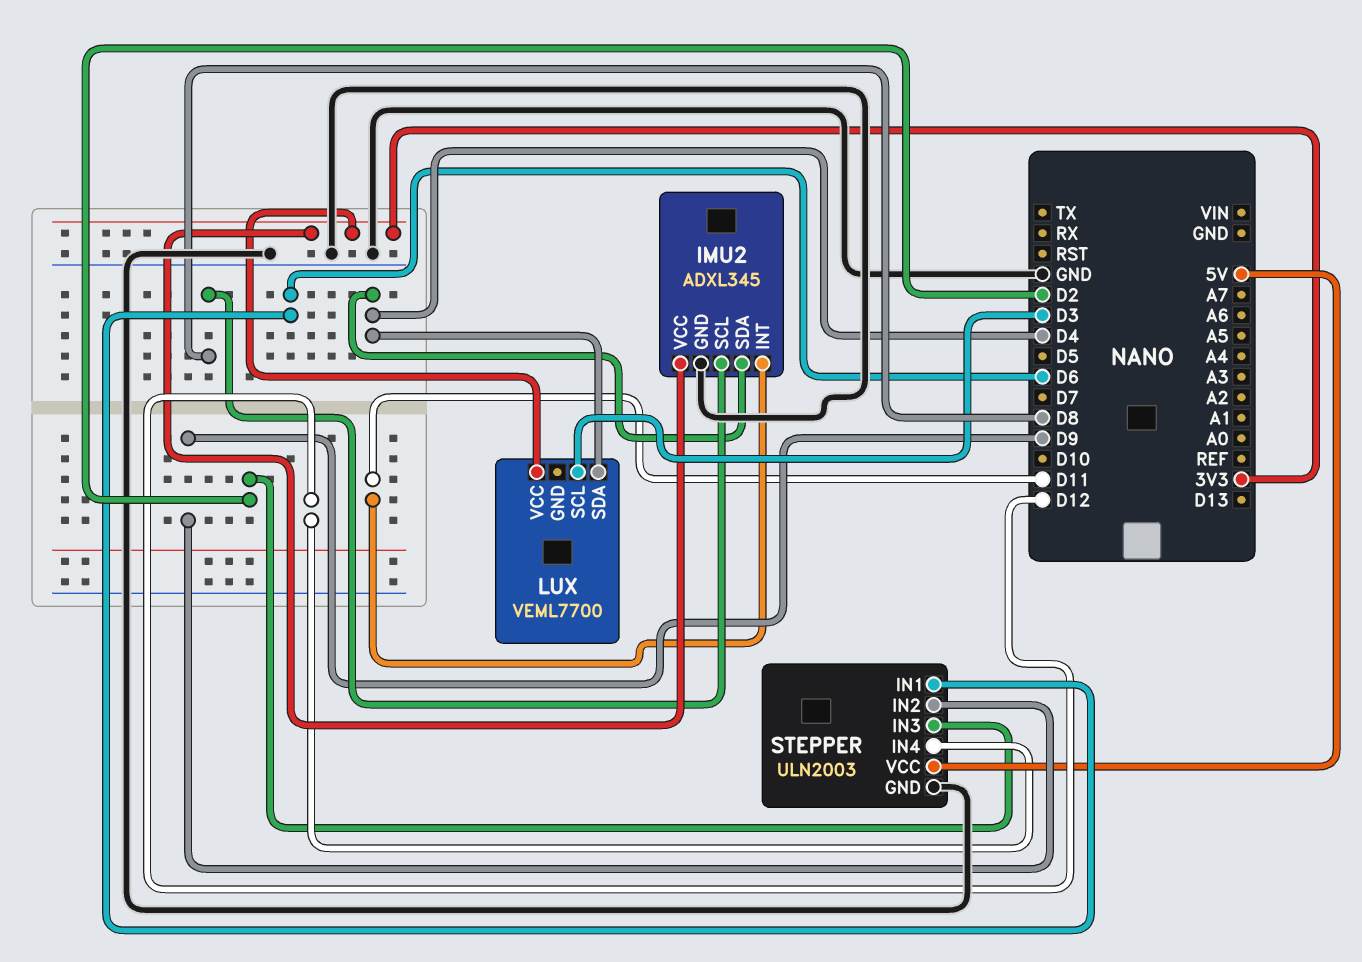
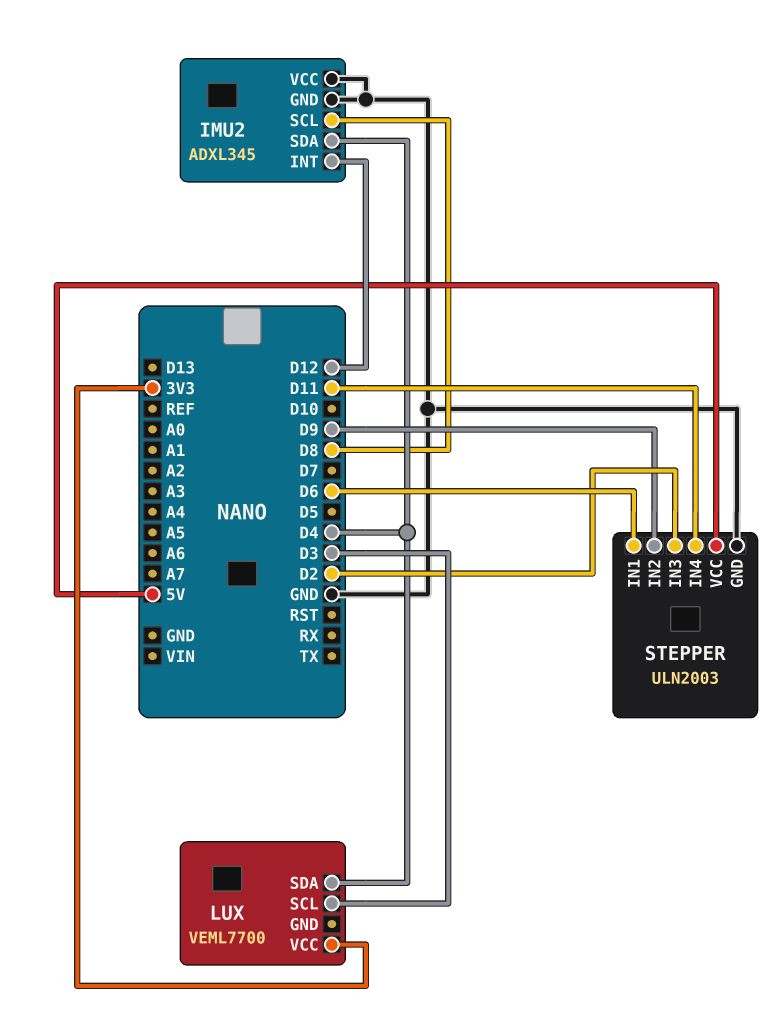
IMU2 pin INT: D11 -> D12
IMU2 pin VCC: 3V3 -> GND
STEPPER pin IN4: D12 -> D11

